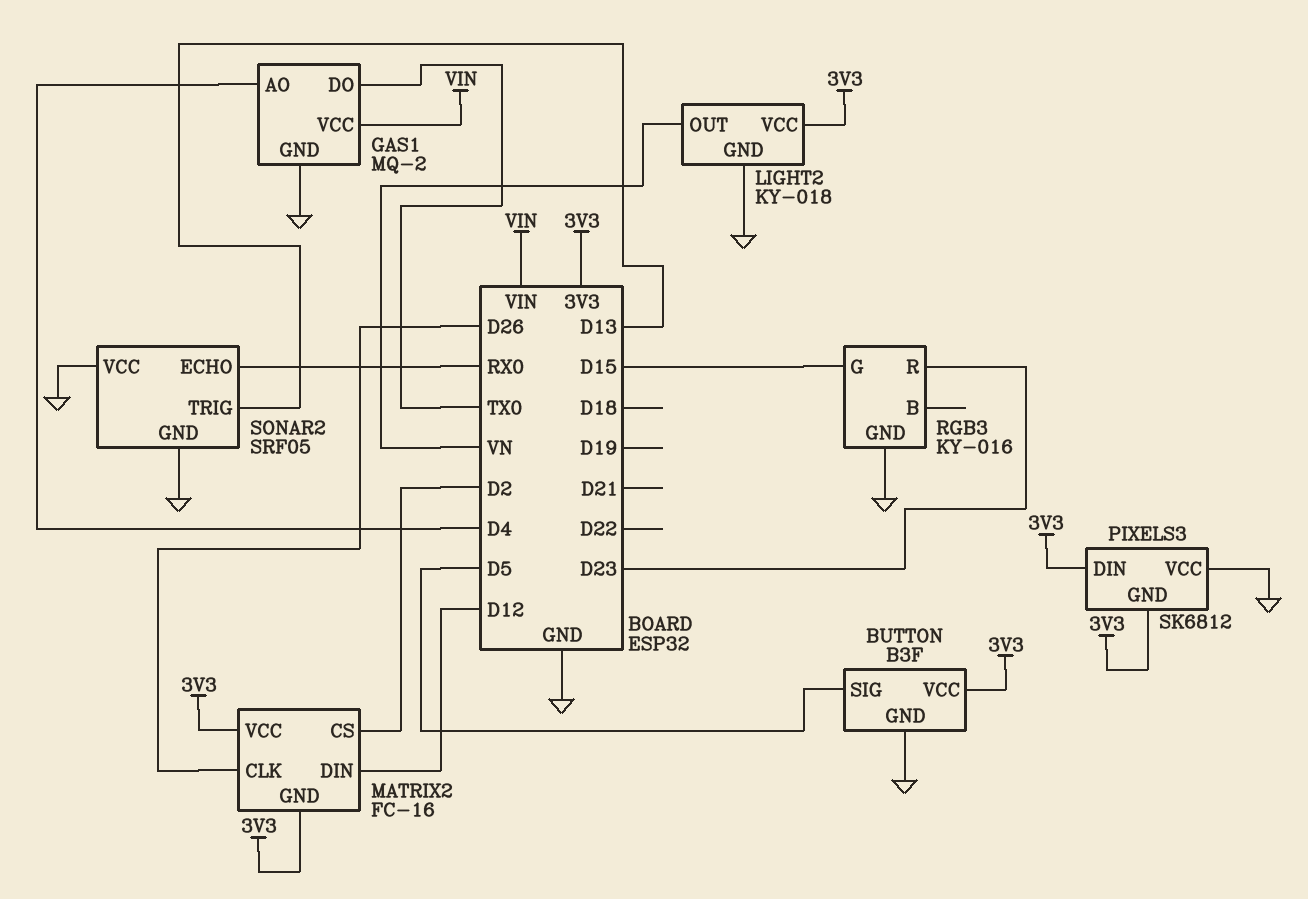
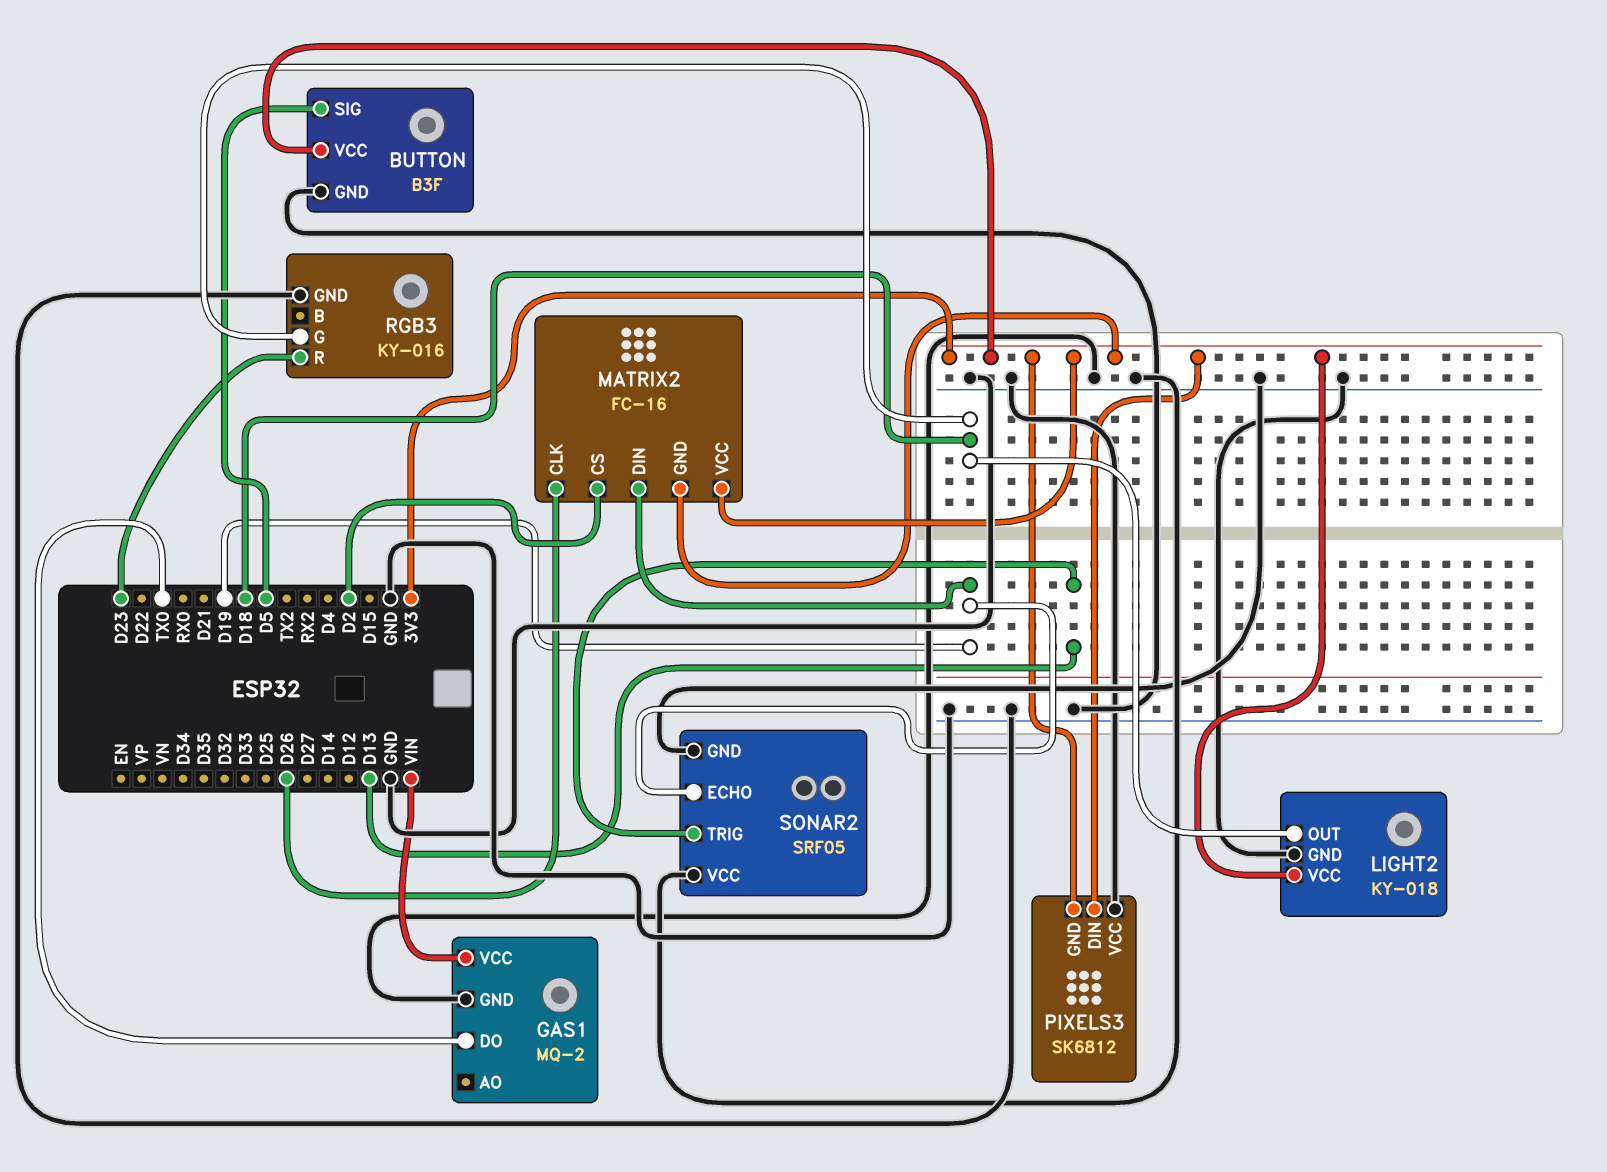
GAS1 pin AO: D4 -> none
LIGHT2 pin OUT: VN -> D18
MATRIX2 pin DIN: D12 -> D19
RGB3 pin G: D15 -> D18
SONAR2 pin ECHO: RX0 -> D19

